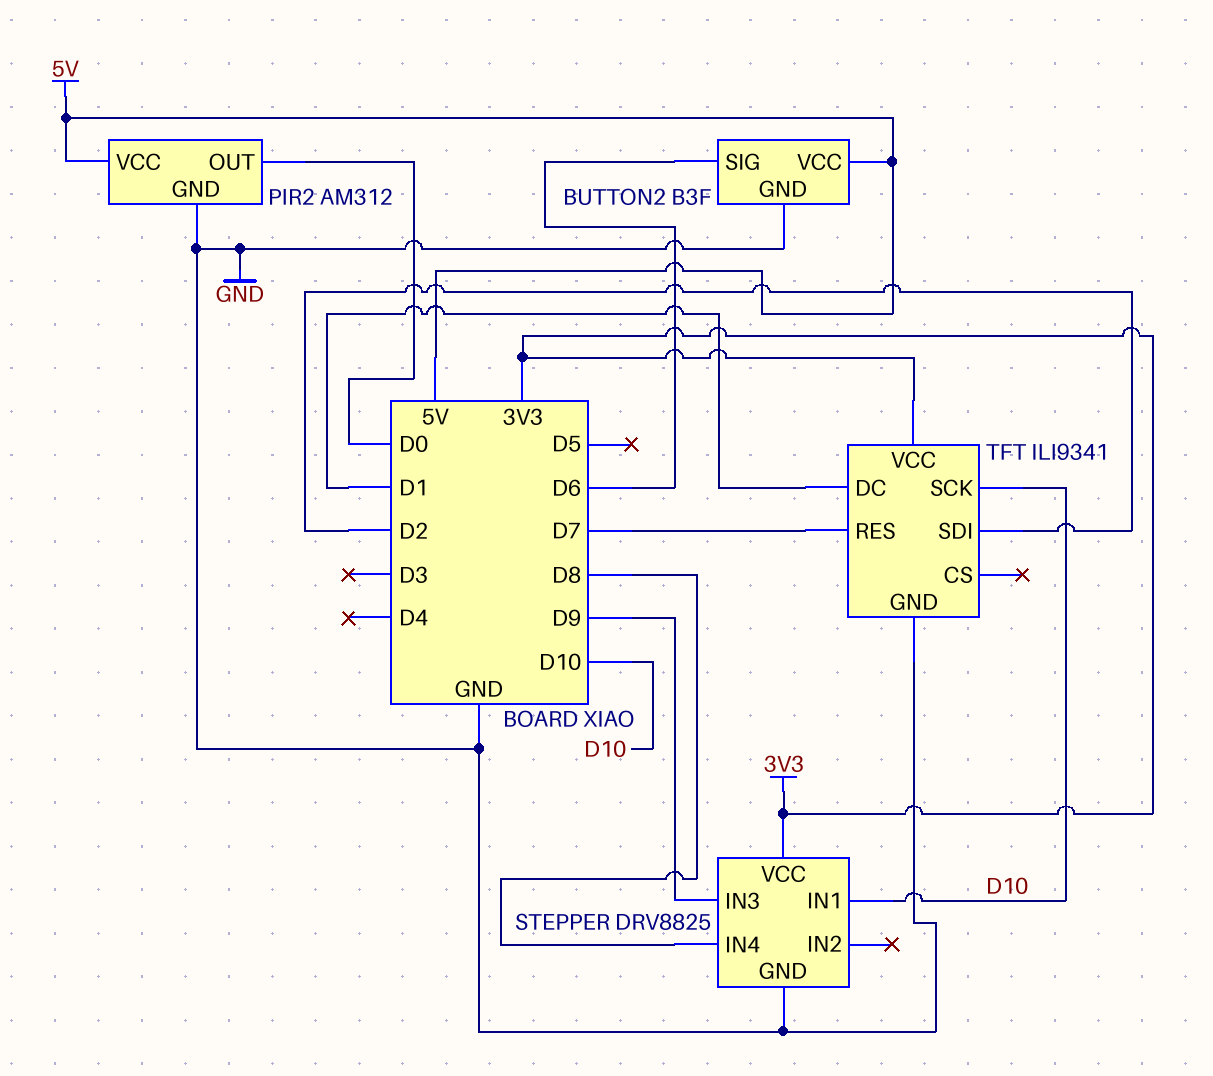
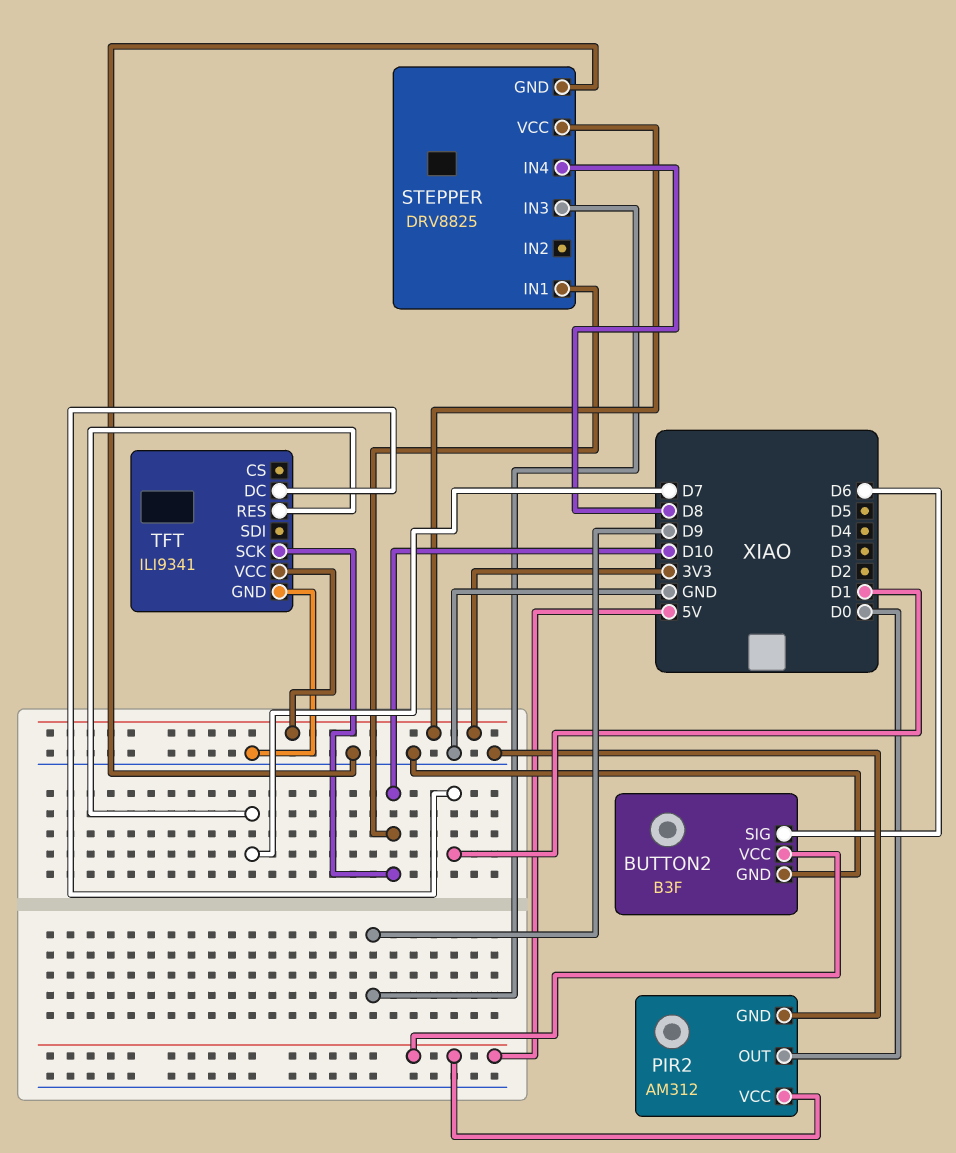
TFT pin SDI: D2 -> none

